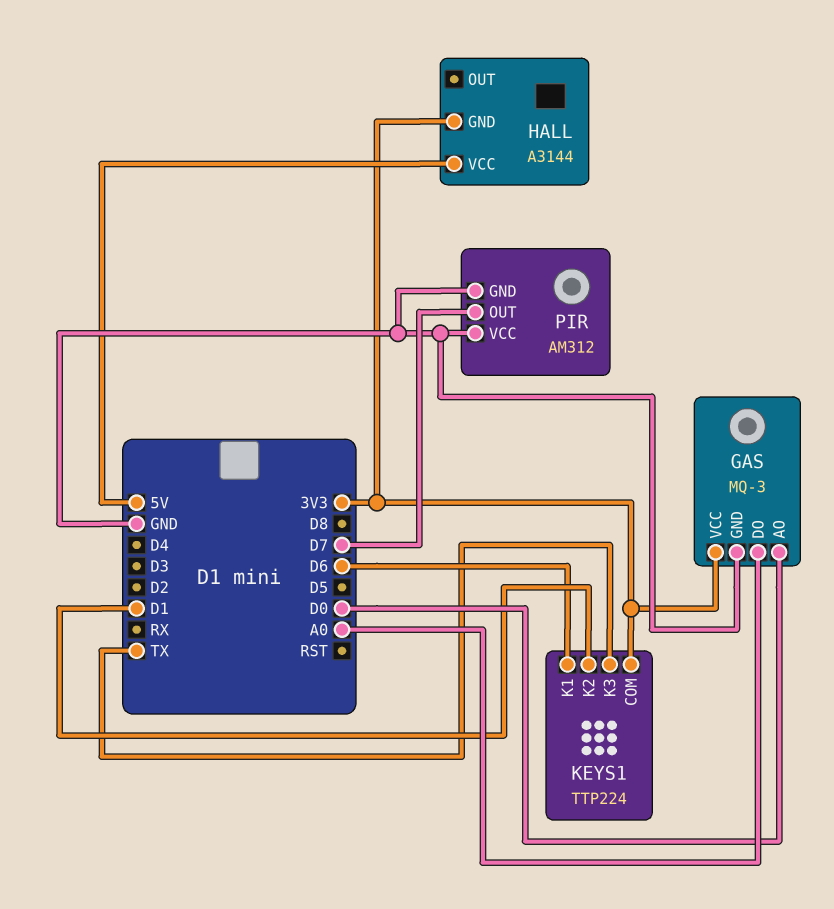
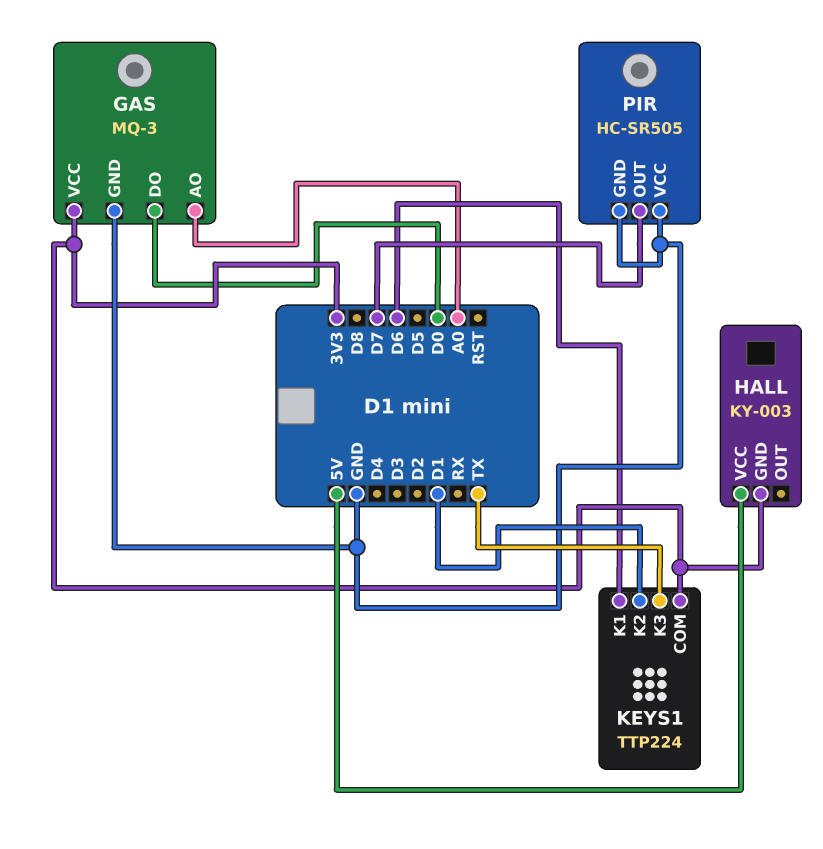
GAS pin AO: D0 -> A0
GAS pin DO: A0 -> D0
HALL: A3144 -> KY-003
PIR: AM312 -> HC-SR505

